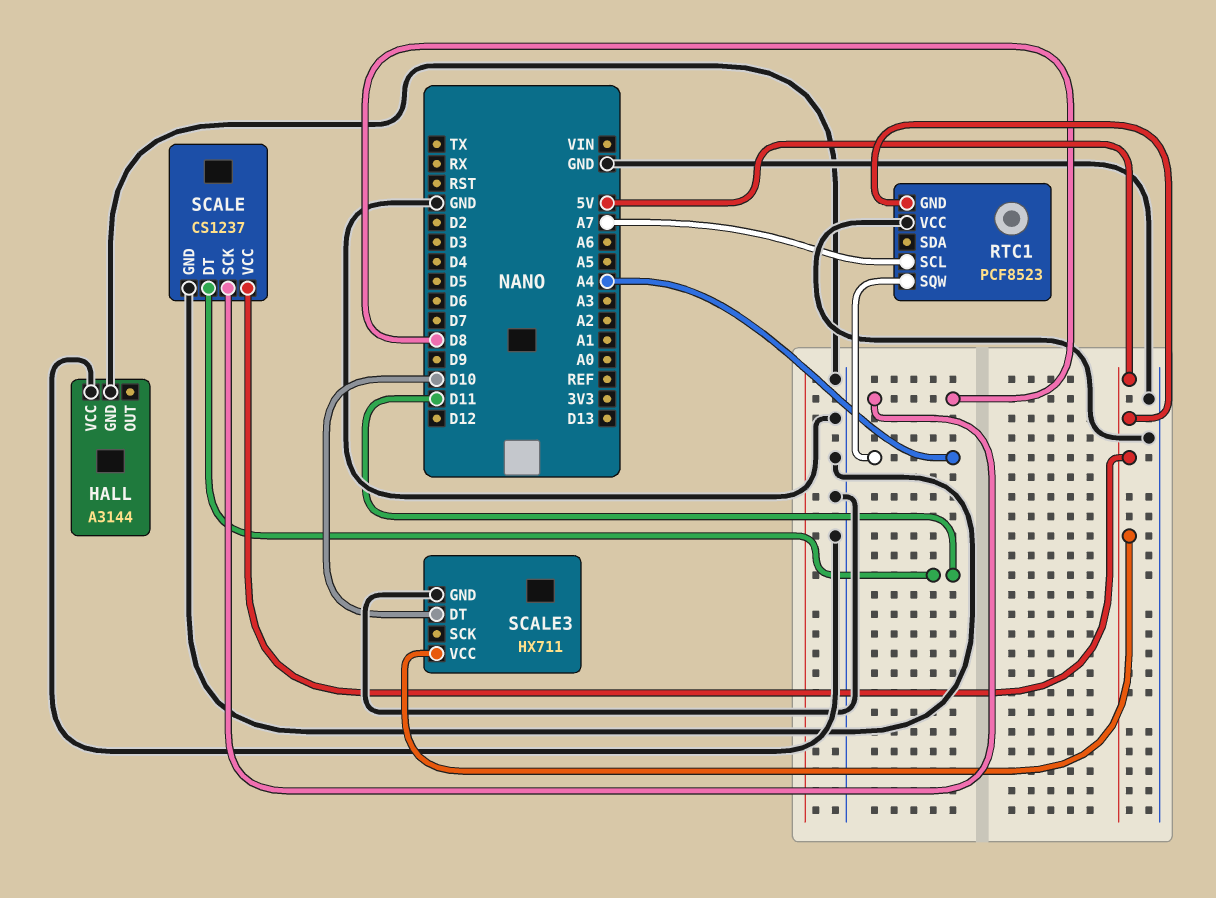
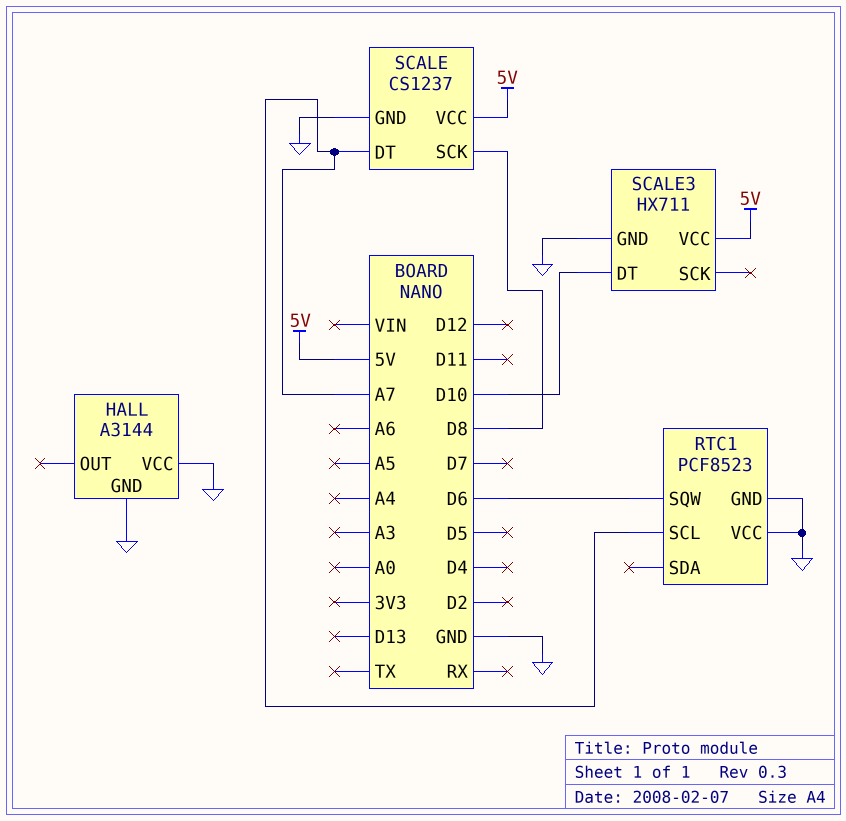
RTC1 pin GND: 5V -> GND
RTC1 pin SQW: A4 -> D6
SCALE pin DT: D11 -> A7

